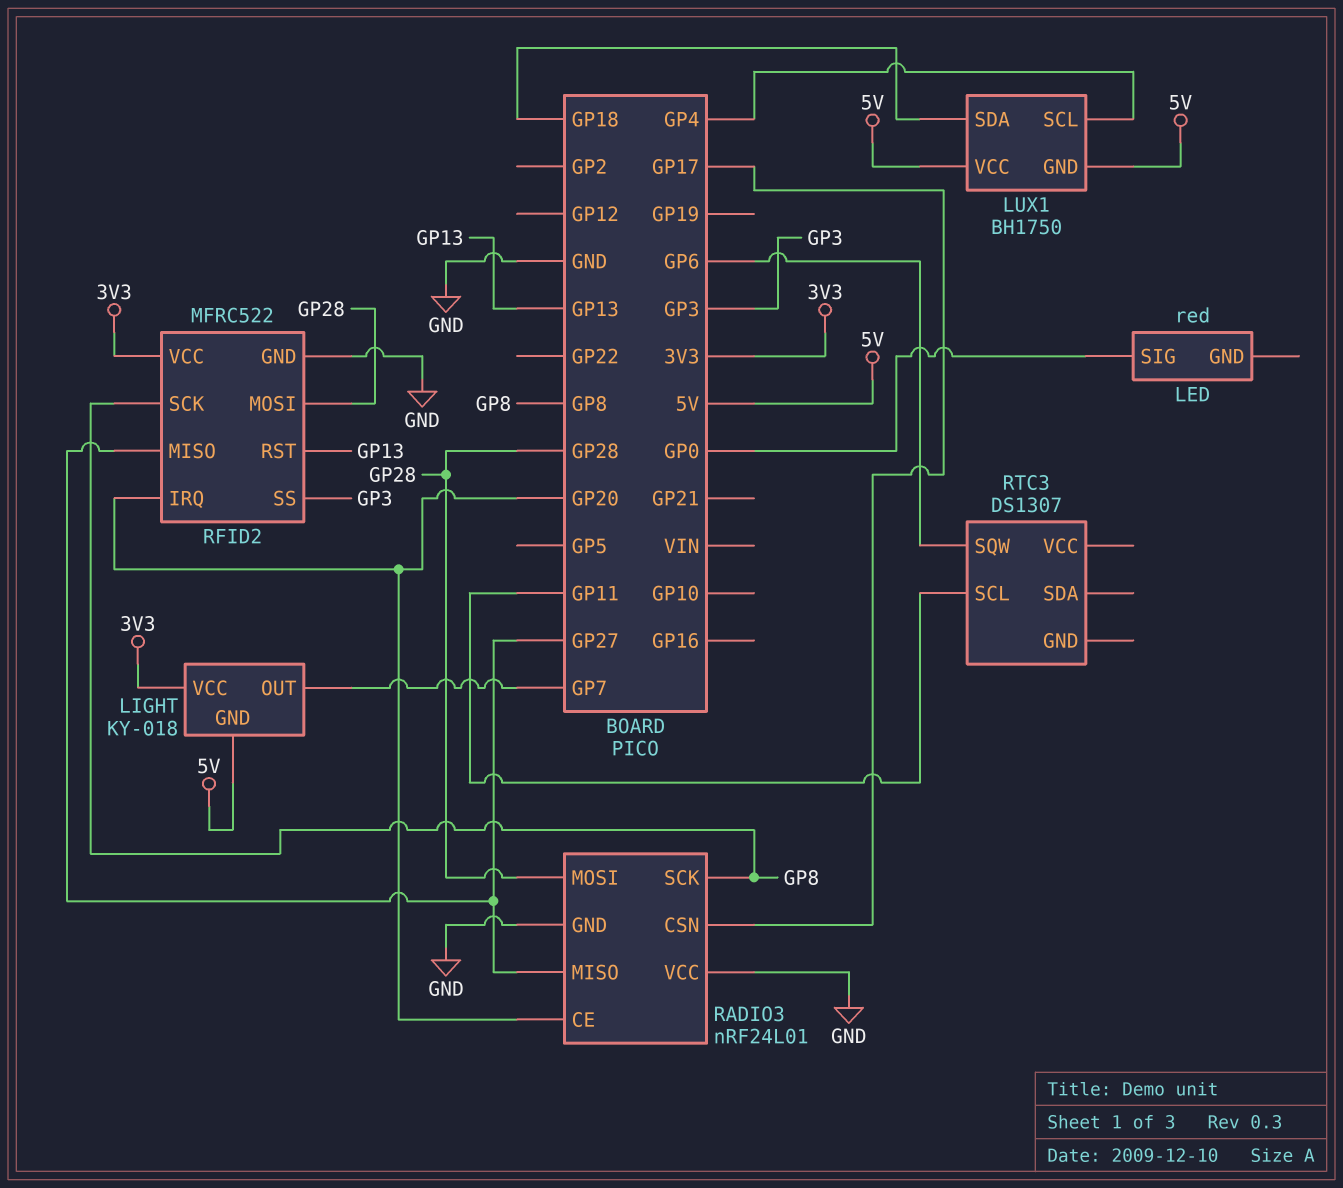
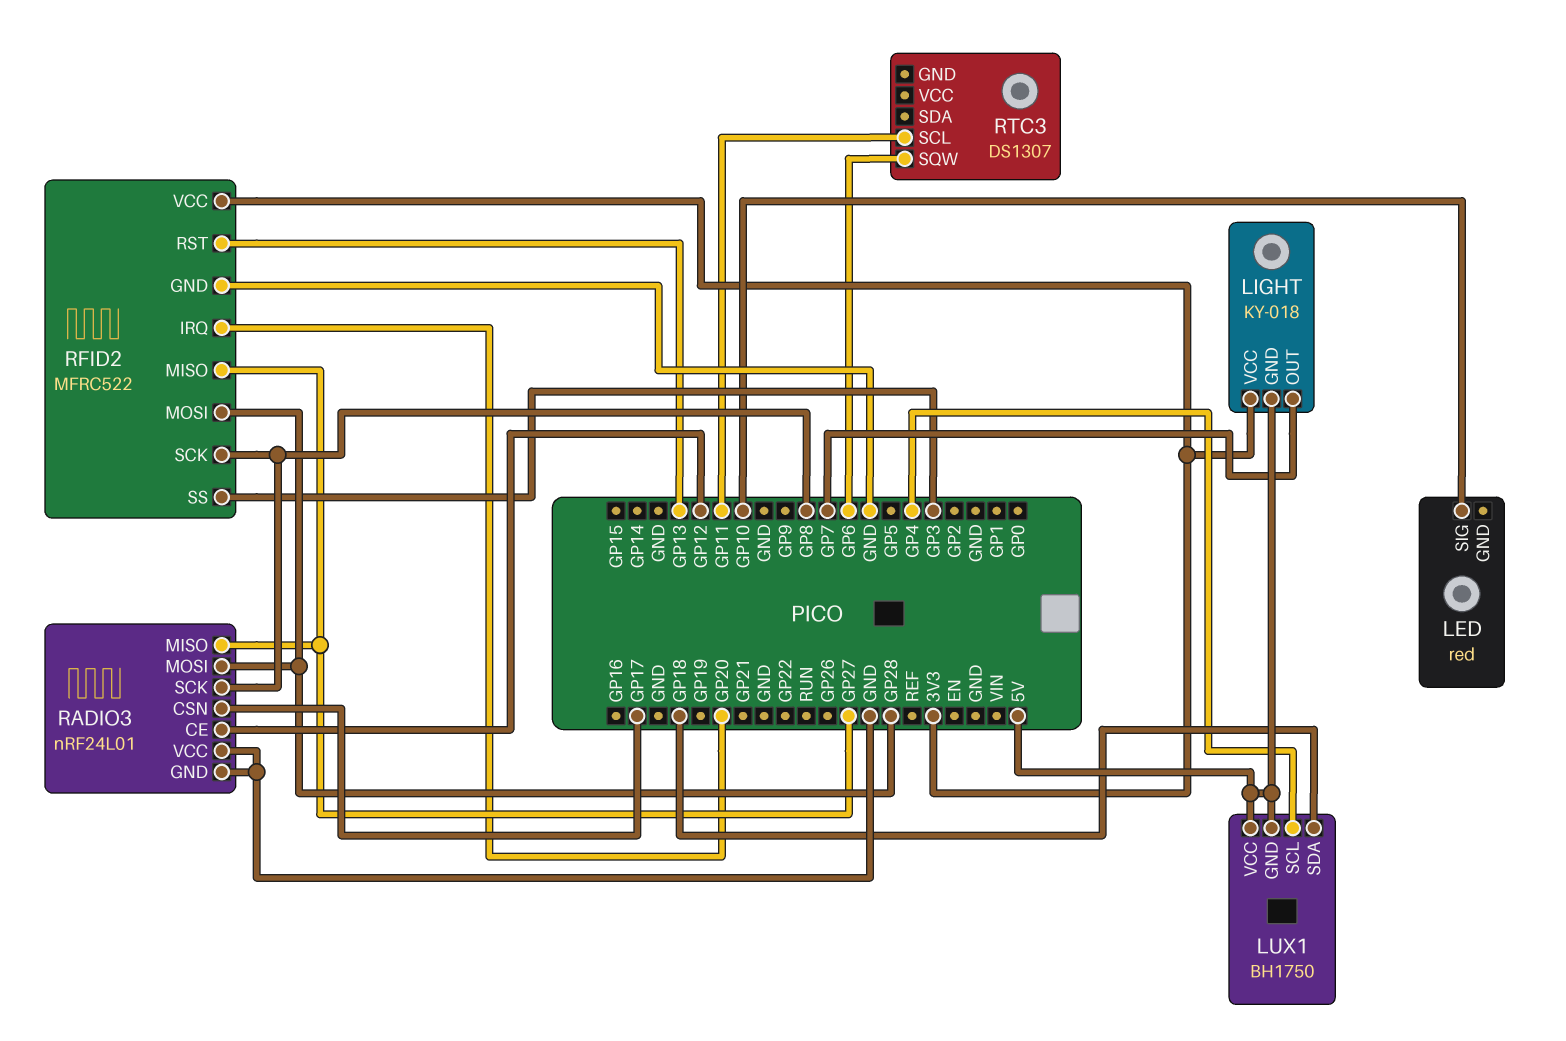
LED pin SIG: GP0 -> GP10
RADIO3 pin CE: GP20 -> GP12

